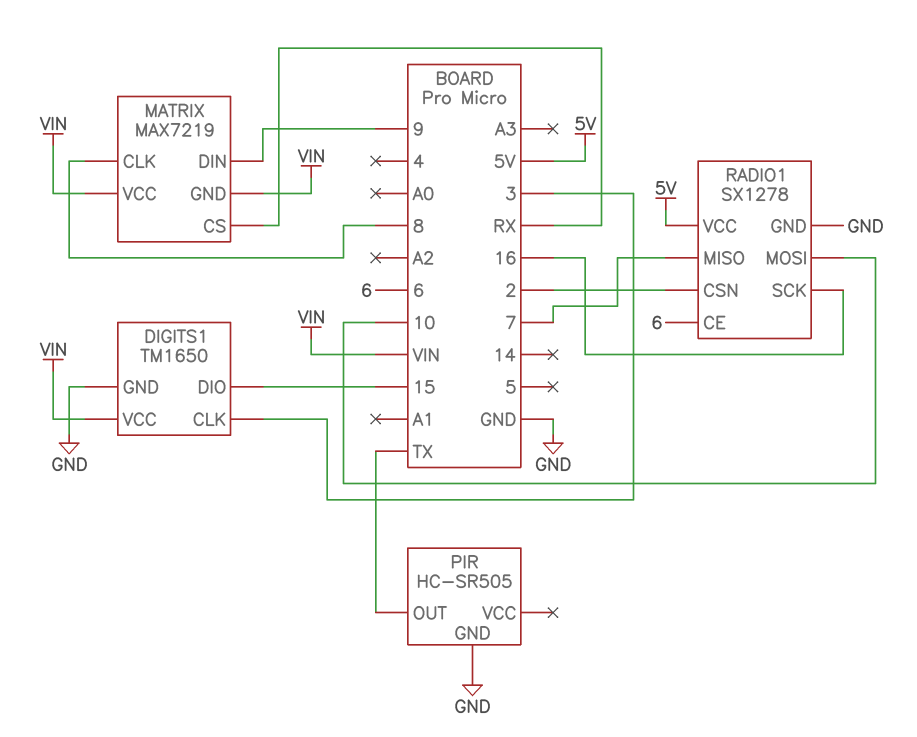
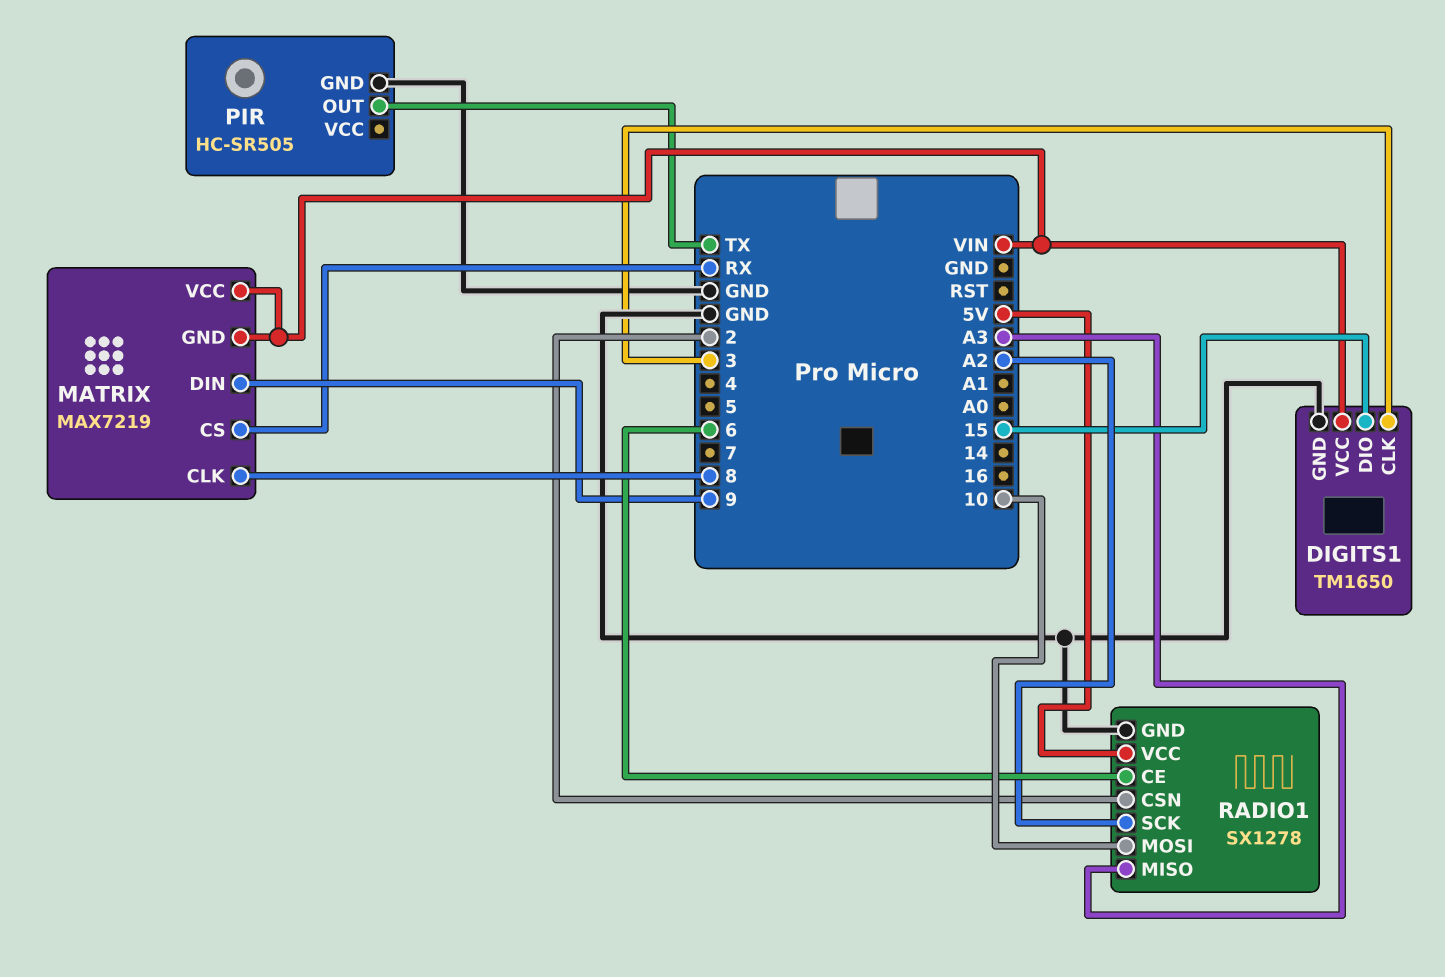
RADIO1 pin MISO: 7 -> A3
RADIO1 pin SCK: 16 -> A2

